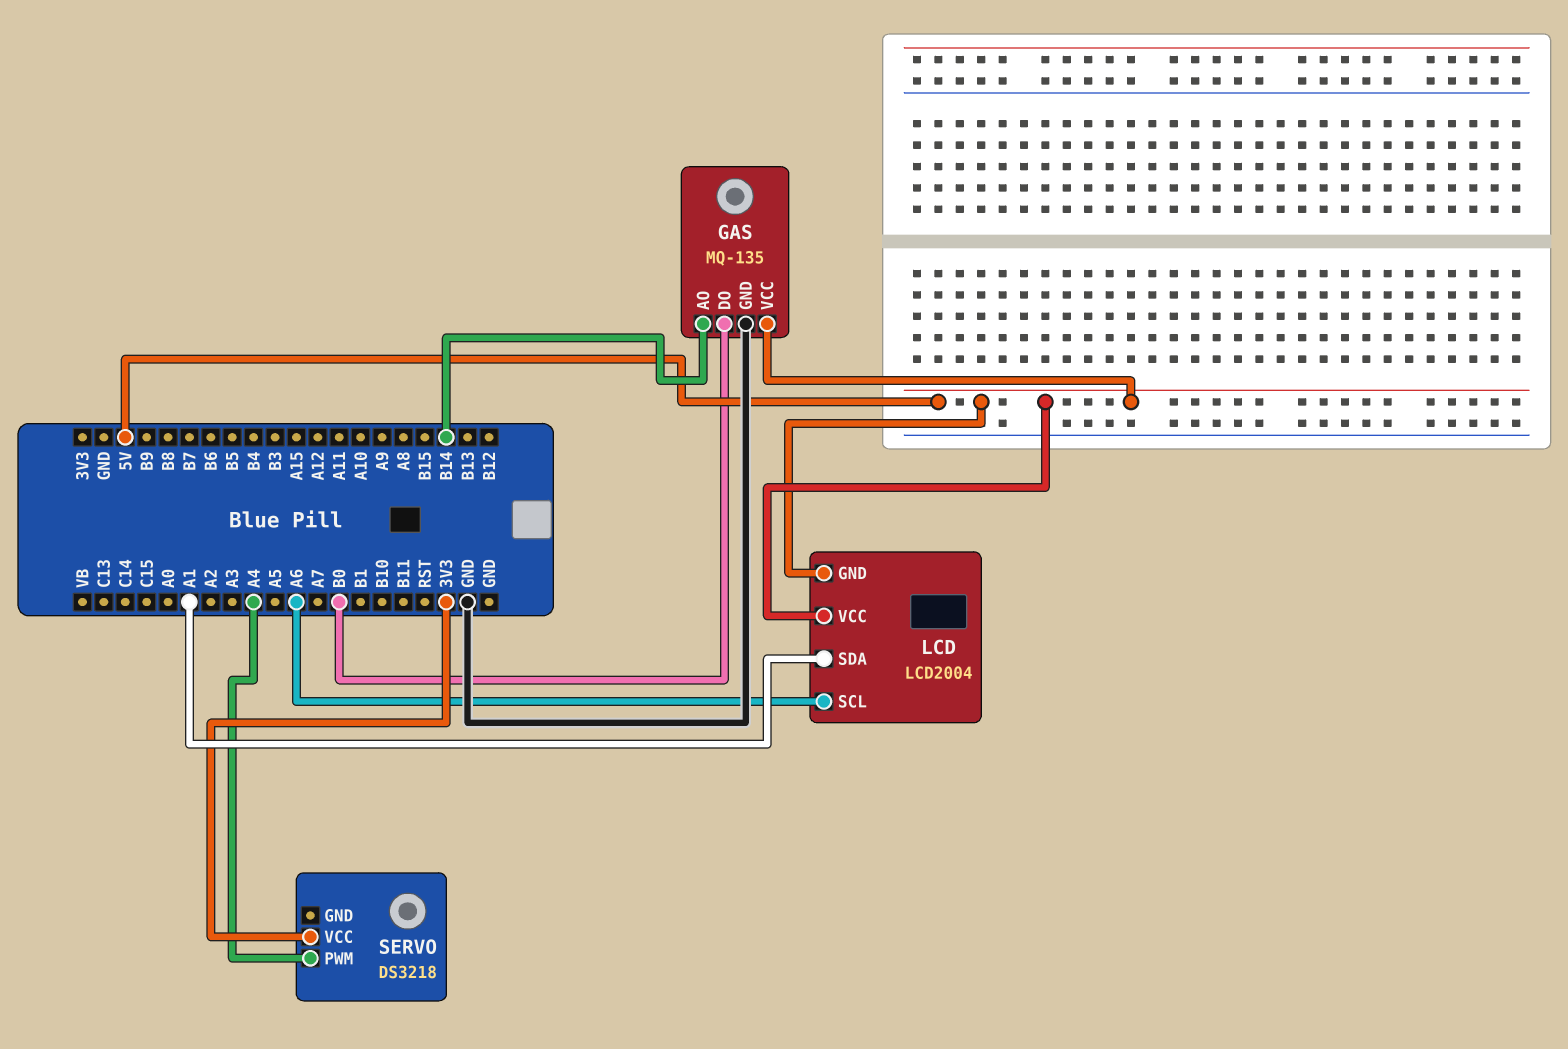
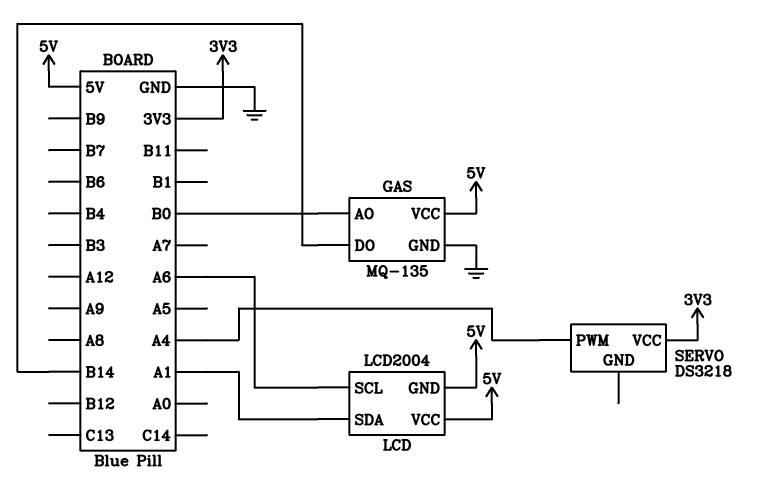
GAS pin AO: B14 -> B0
GAS pin DO: B0 -> B14

